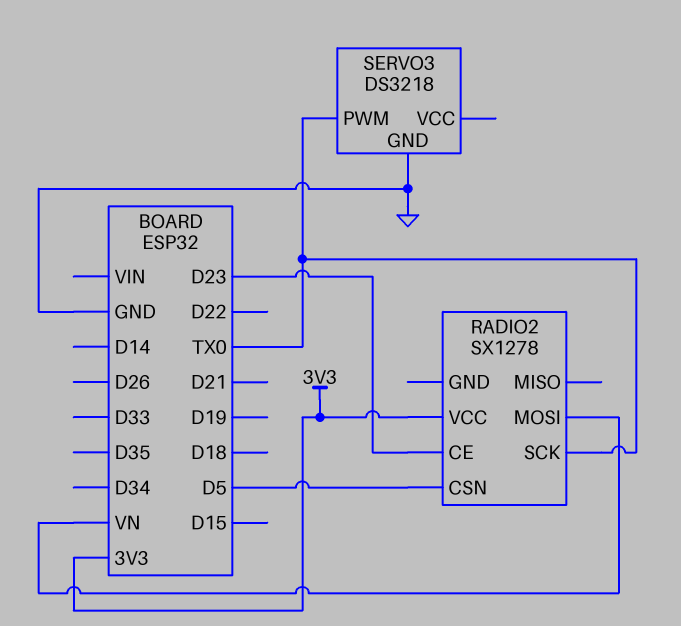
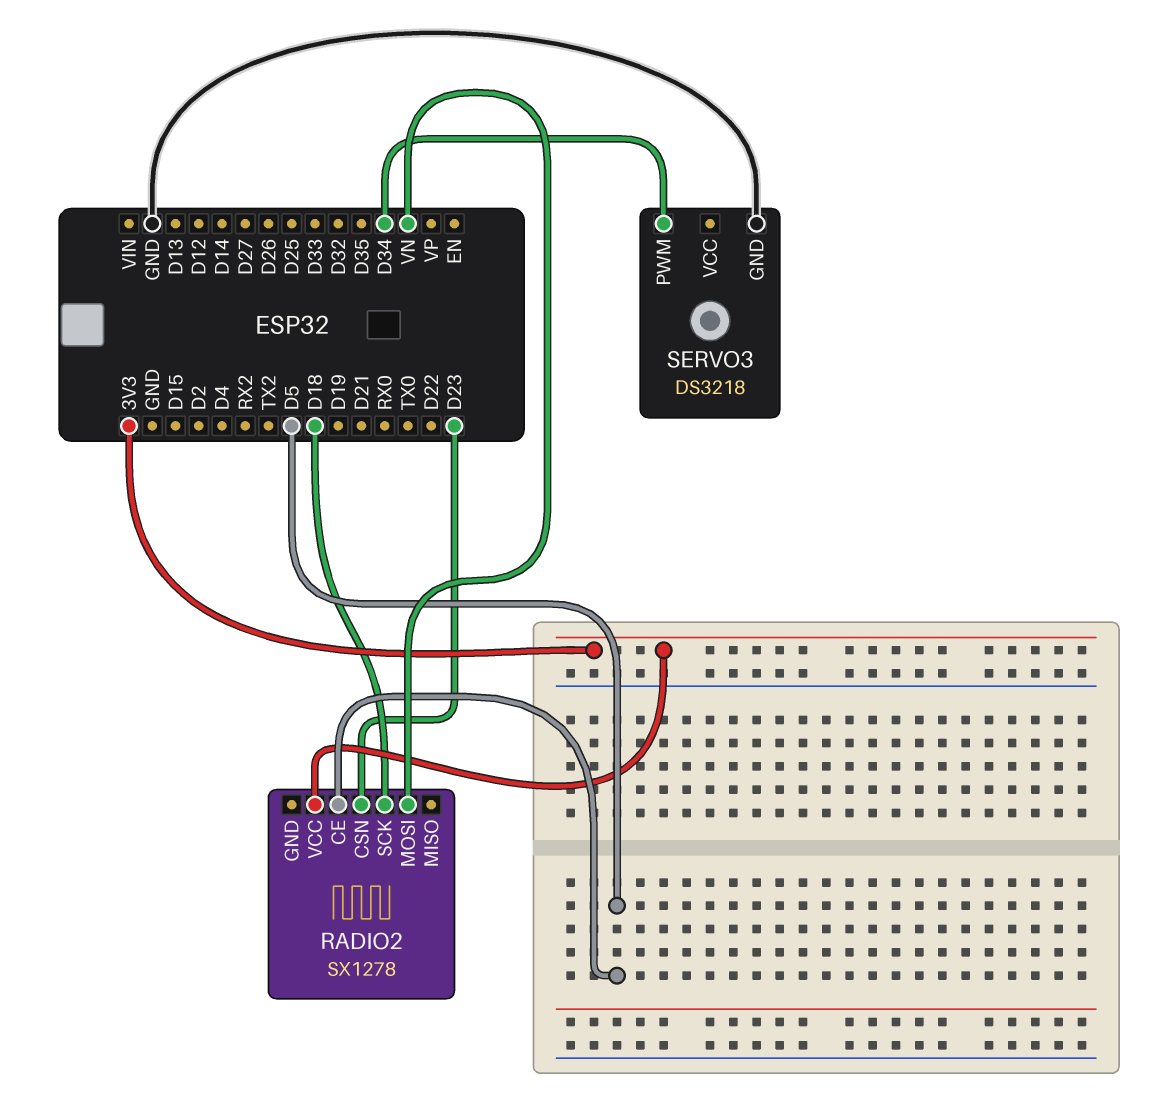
RADIO2 pin CE: D23 -> D5
RADIO2 pin CSN: D5 -> D23
RADIO2 pin SCK: TX0 -> D18
SERVO3 pin PWM: TX0 -> D34

